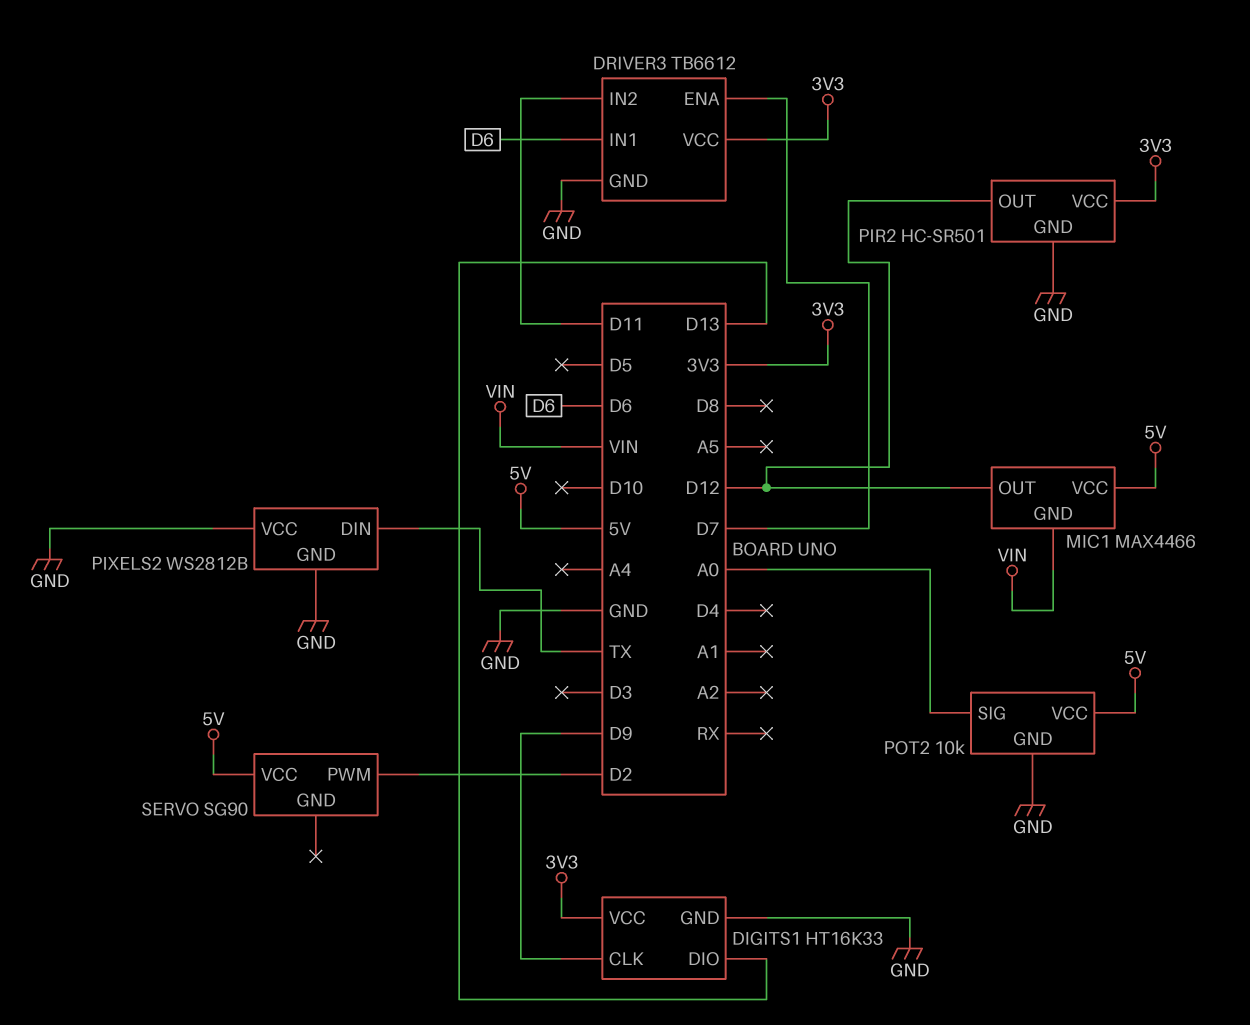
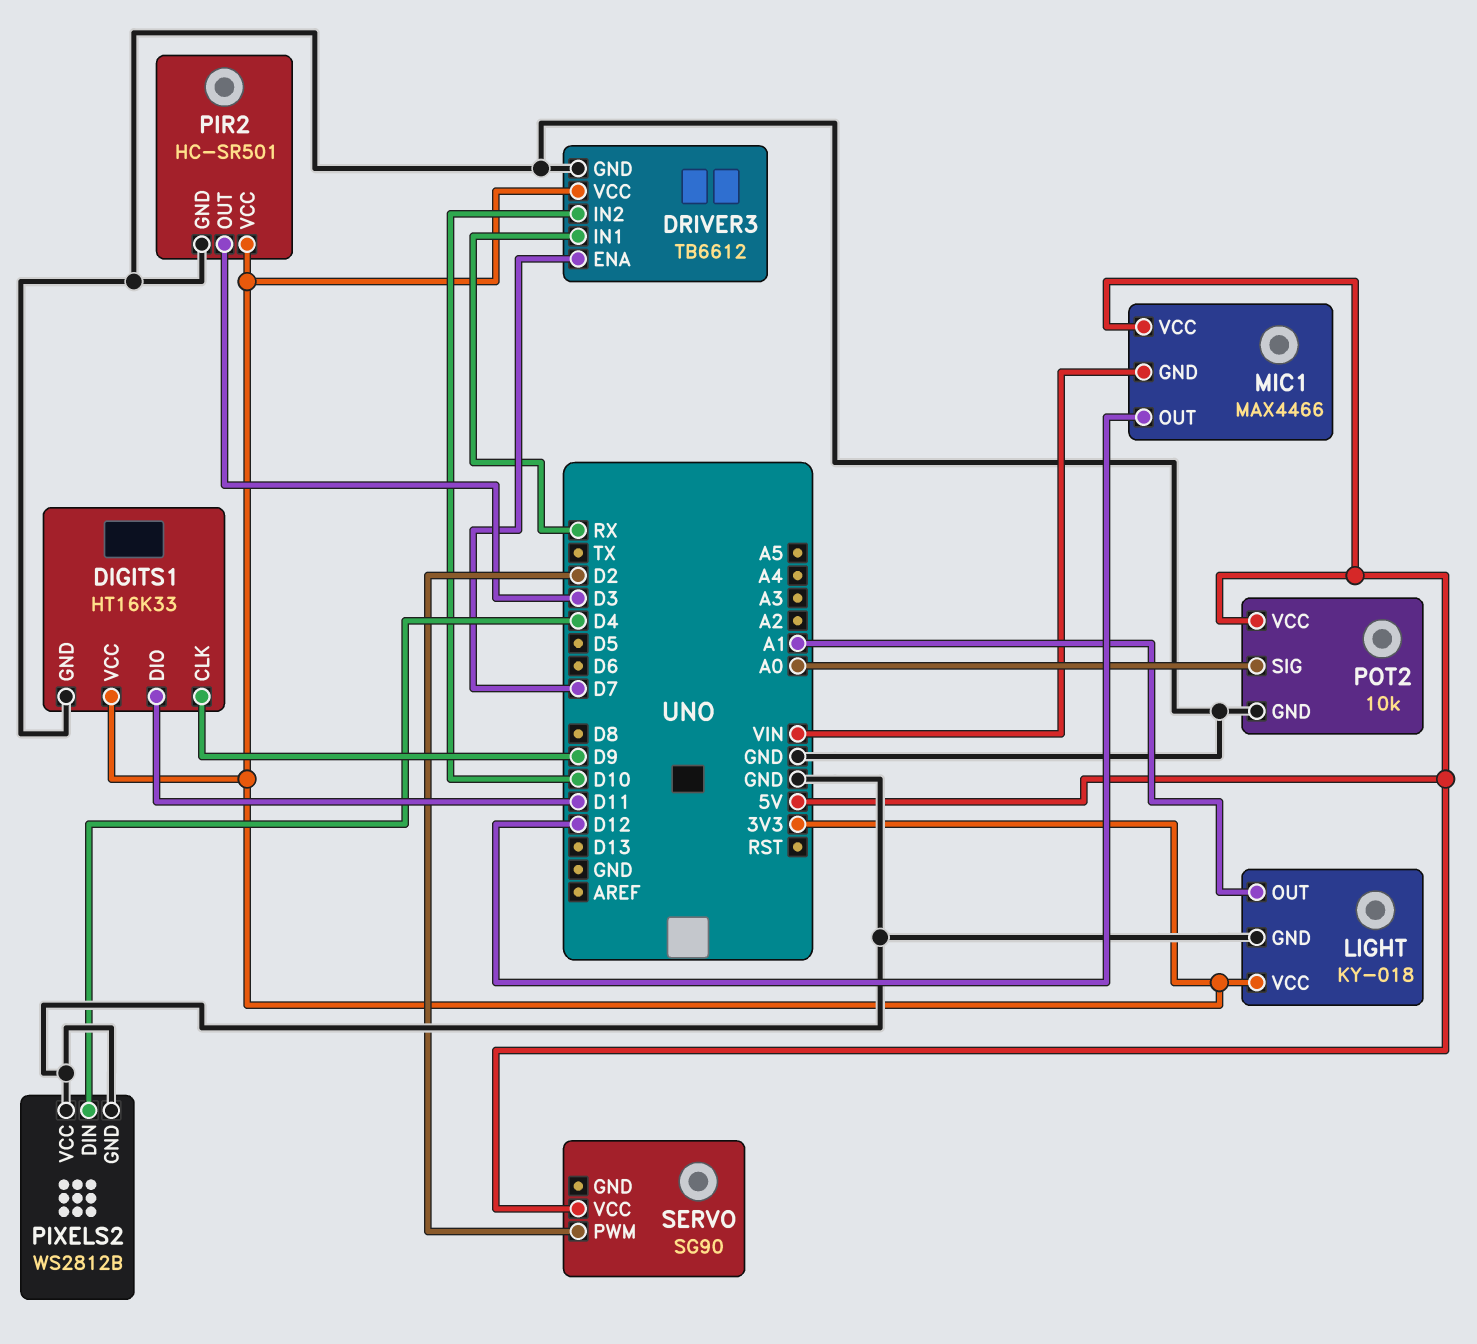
DIGITS1 pin DIO: D13 -> D11
DRIVER3 pin IN1: D6 -> RX
DRIVER3 pin IN2: D11 -> D10
LIGHT: none -> KY-018
LIGHT pin GND: none -> GND
LIGHT pin OUT: none -> A1
LIGHT pin VCC: none -> 3V3
PIR2 pin OUT: D12 -> D3
PIXELS2 pin DIN: TX -> D4

